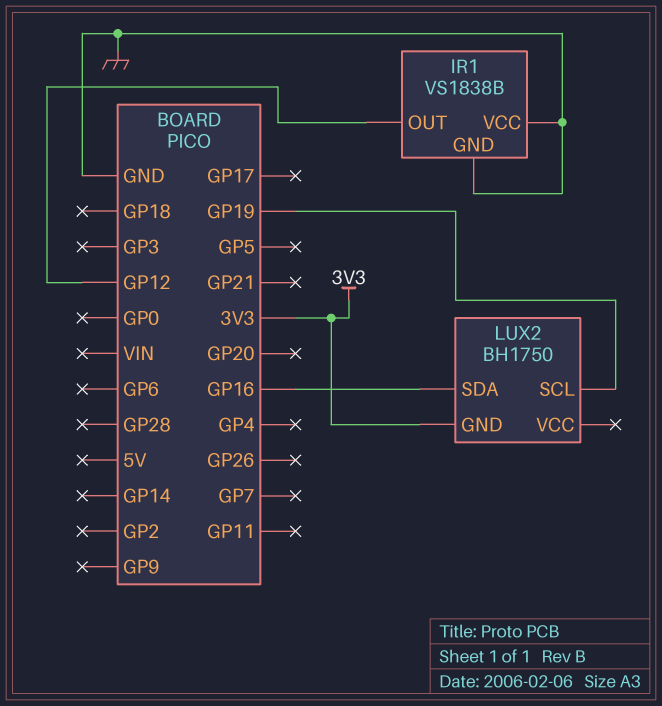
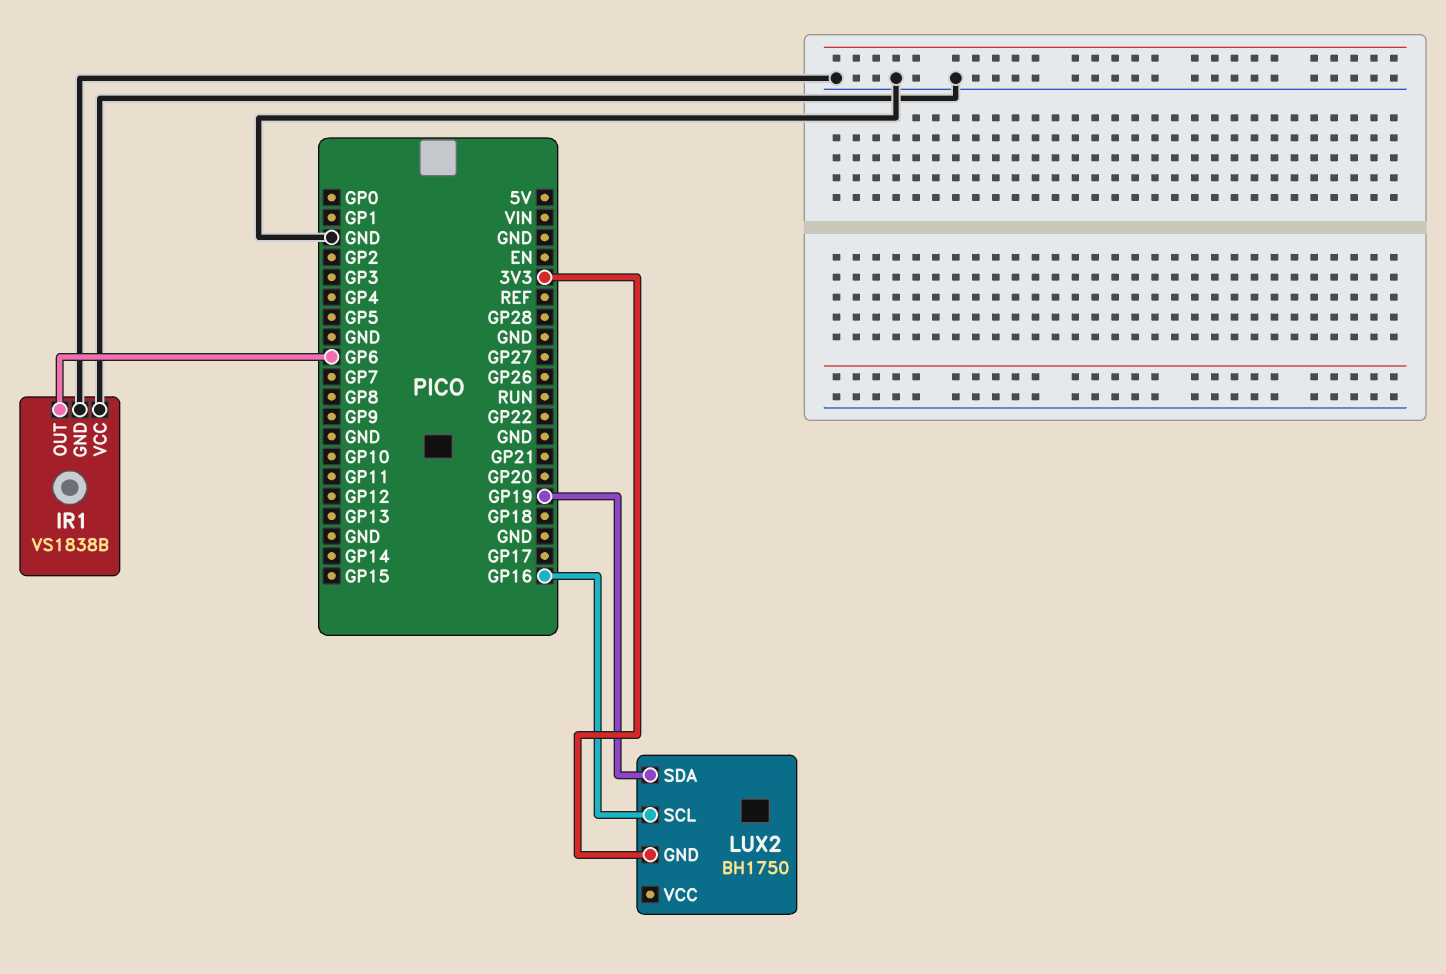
IR1 pin OUT: GP12 -> GP6
LUX2 pin SCL: GP19 -> GP16
LUX2 pin SDA: GP16 -> GP19

